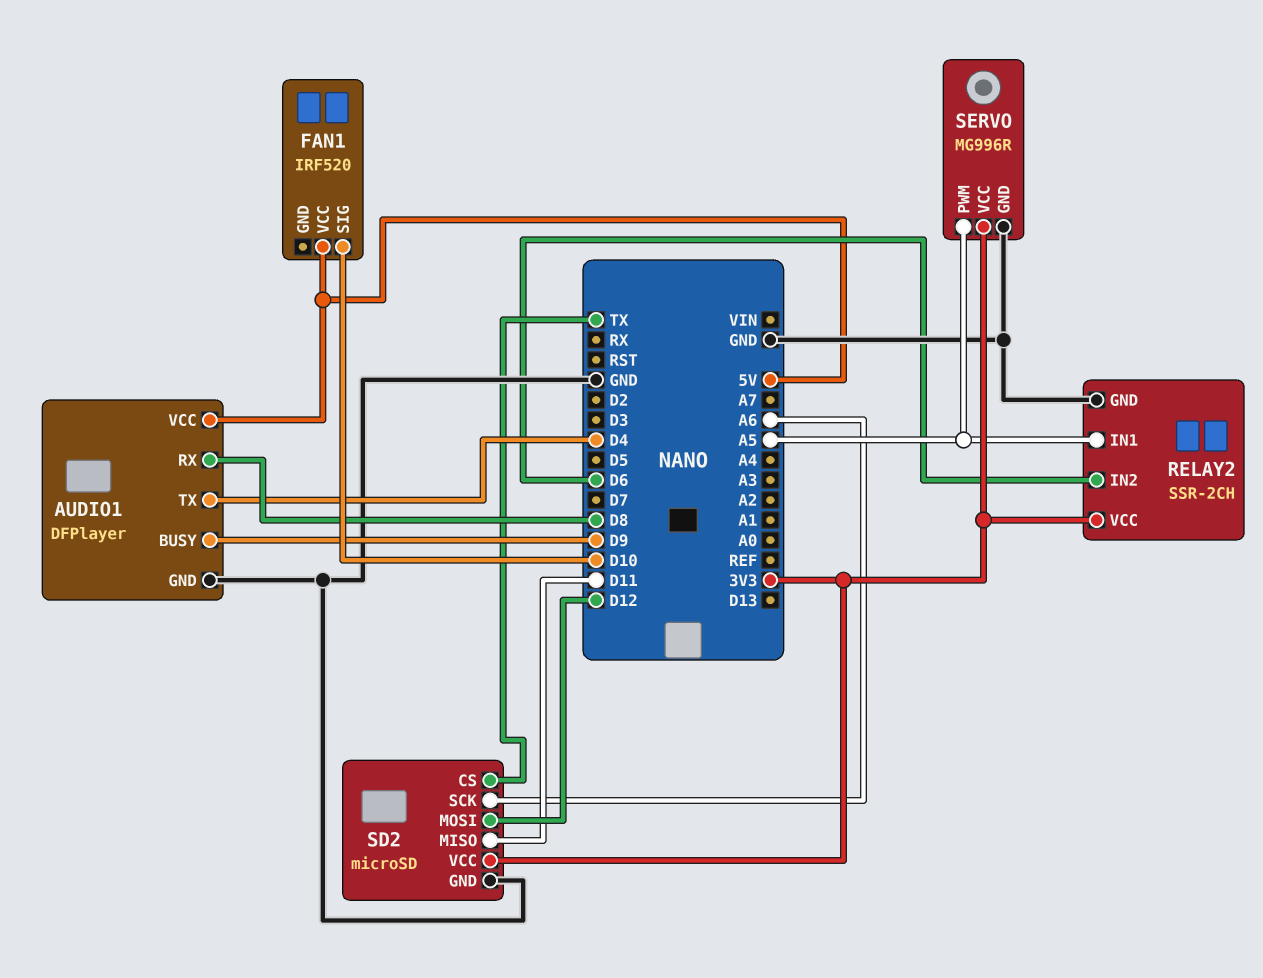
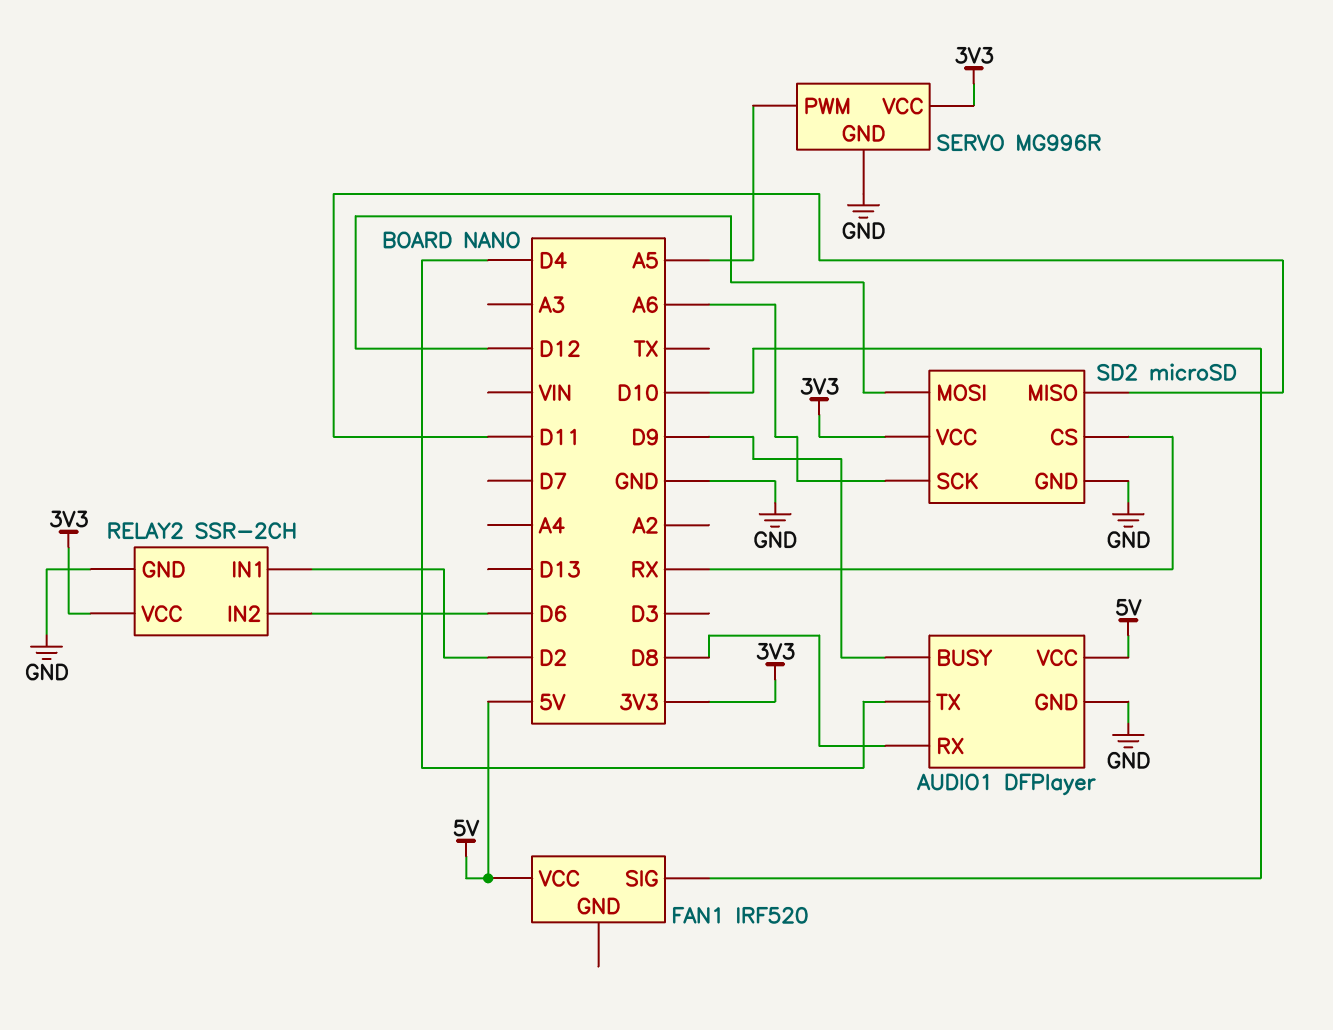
RELAY2 pin IN1: A5 -> D2
SD2 pin CS: TX -> RX

